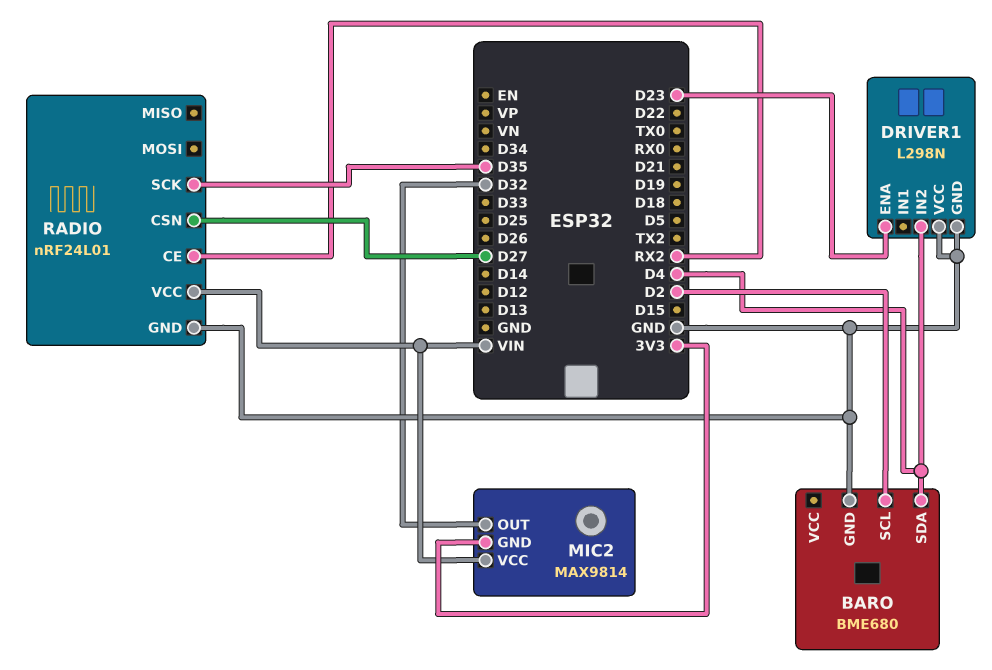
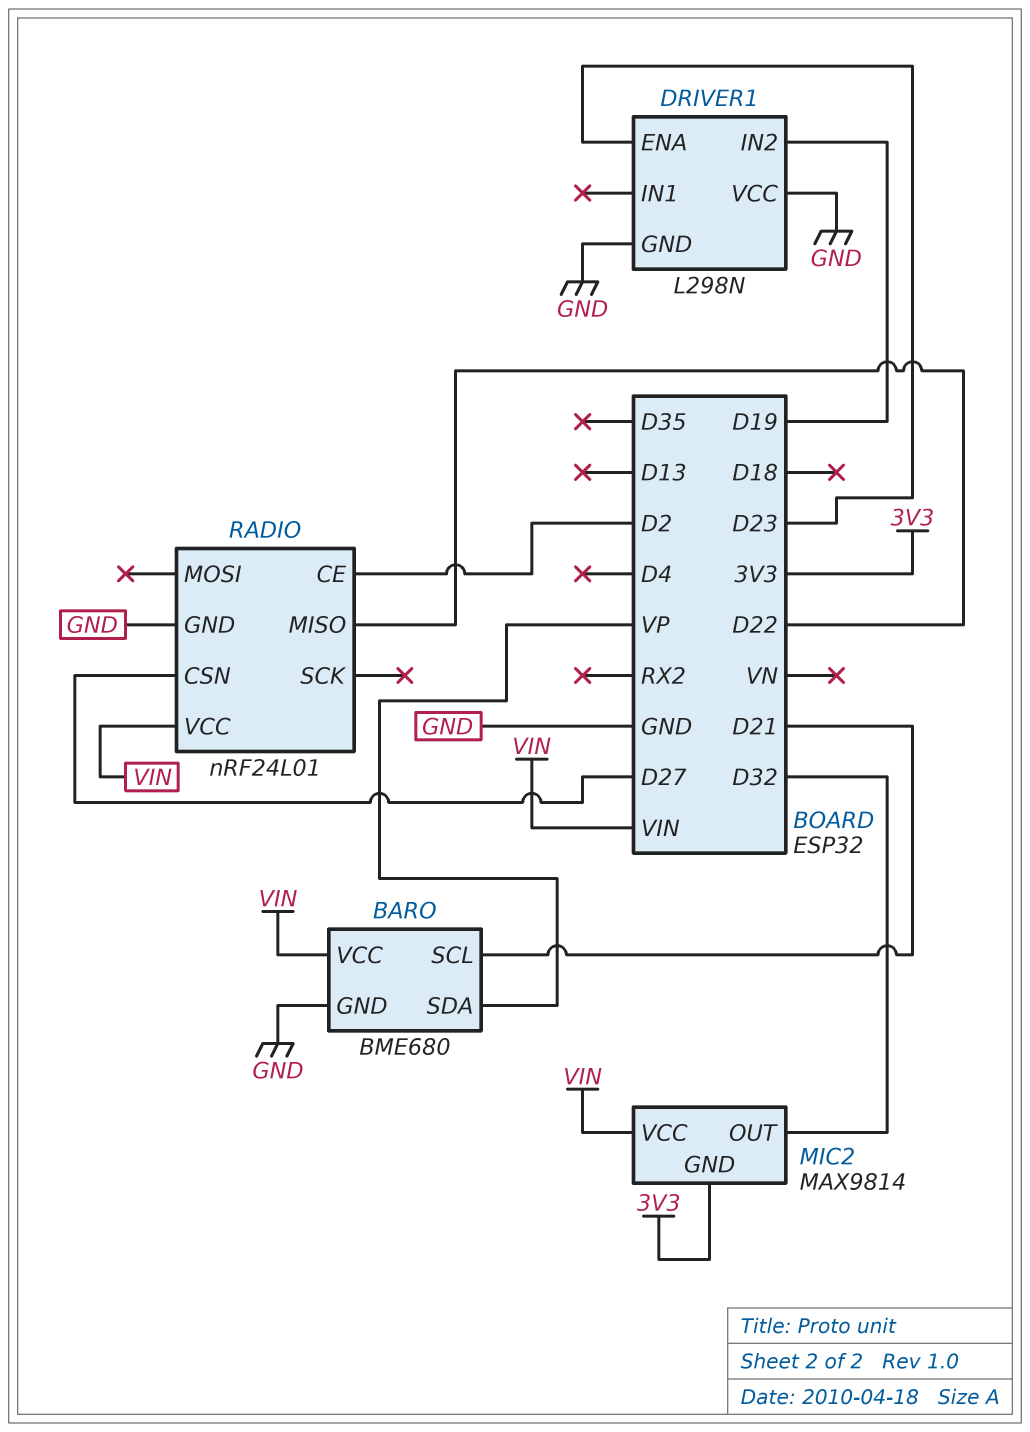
BARO pin SCL: D2 -> D21
BARO pin SDA: D4 -> VP
BARO pin VCC: none -> VIN
DRIVER1 pin IN2: D4 -> D19
RADIO pin CE: RX2 -> D2
RADIO pin MISO: none -> D22
RADIO pin SCK: D35 -> none

